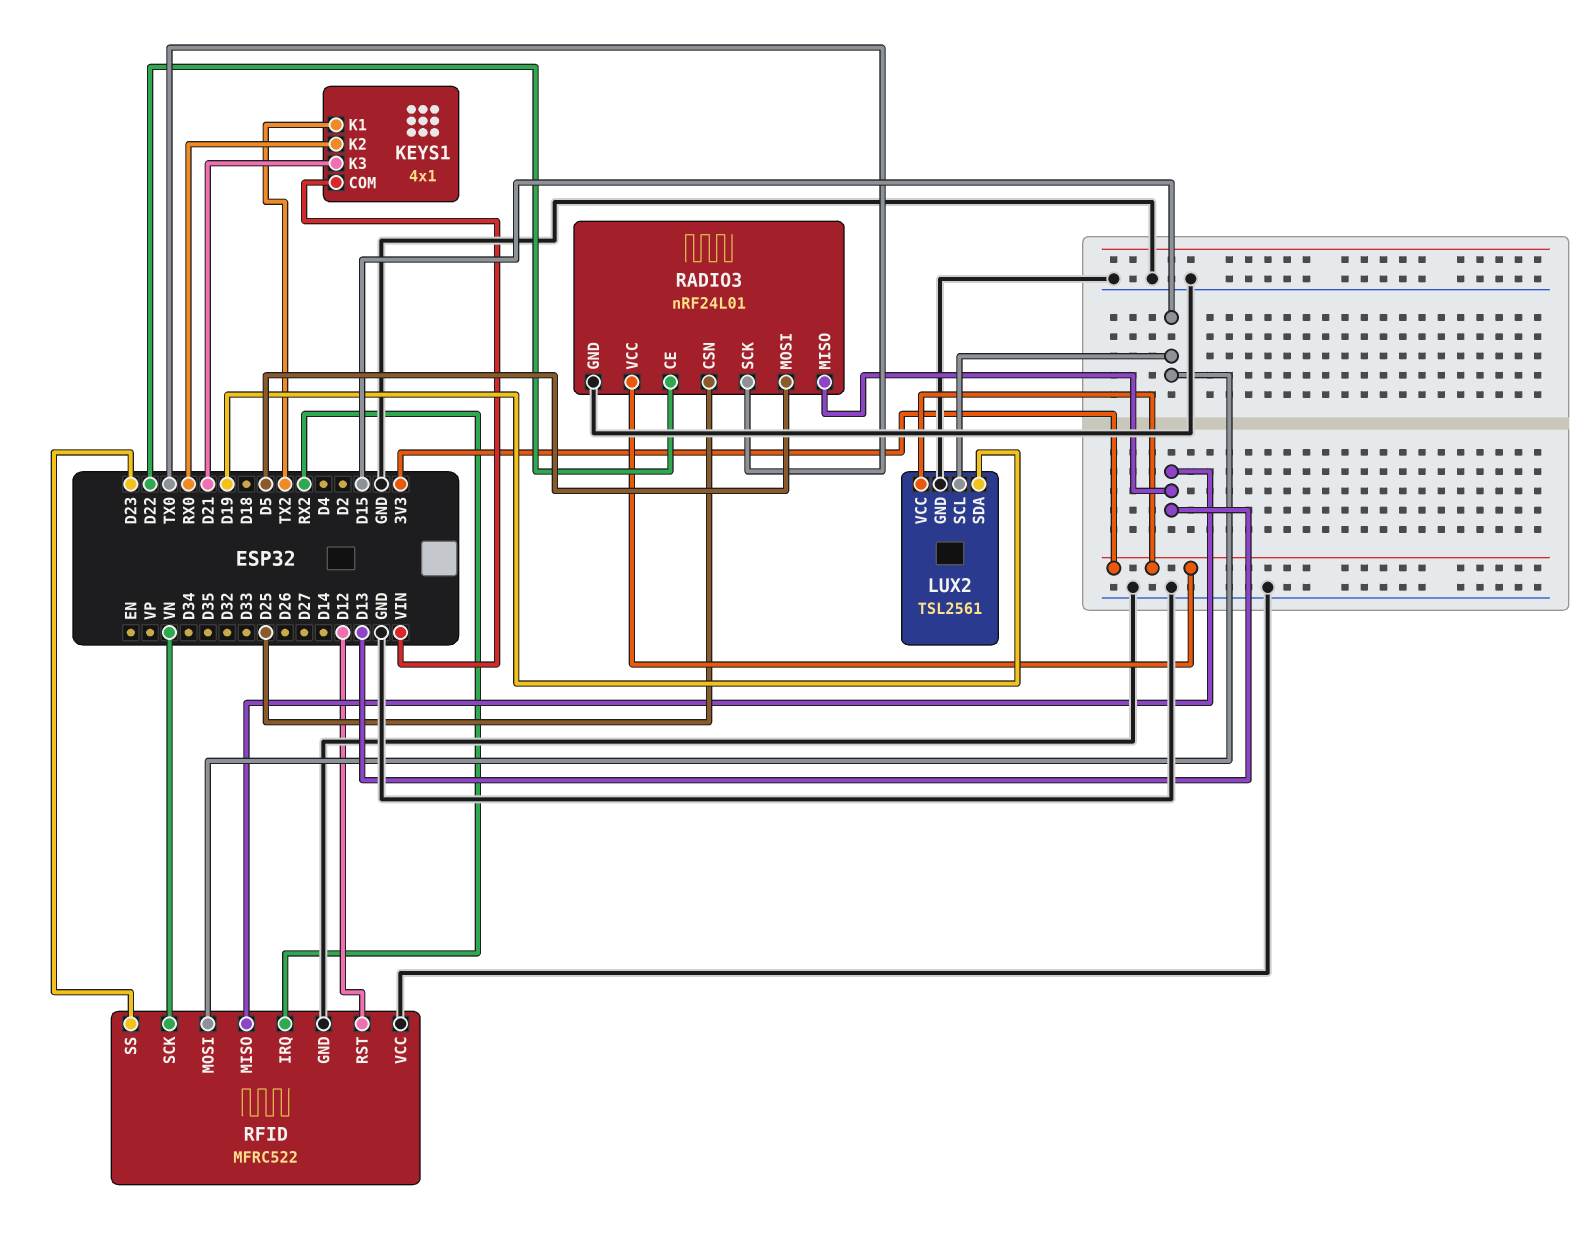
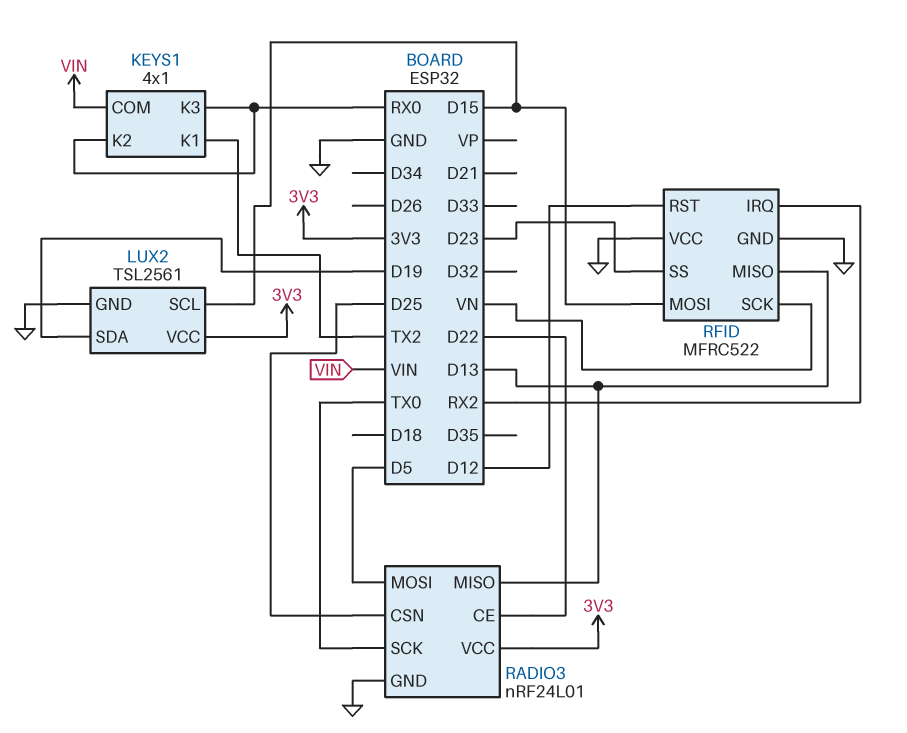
KEYS1 pin K3: D21 -> RX0

